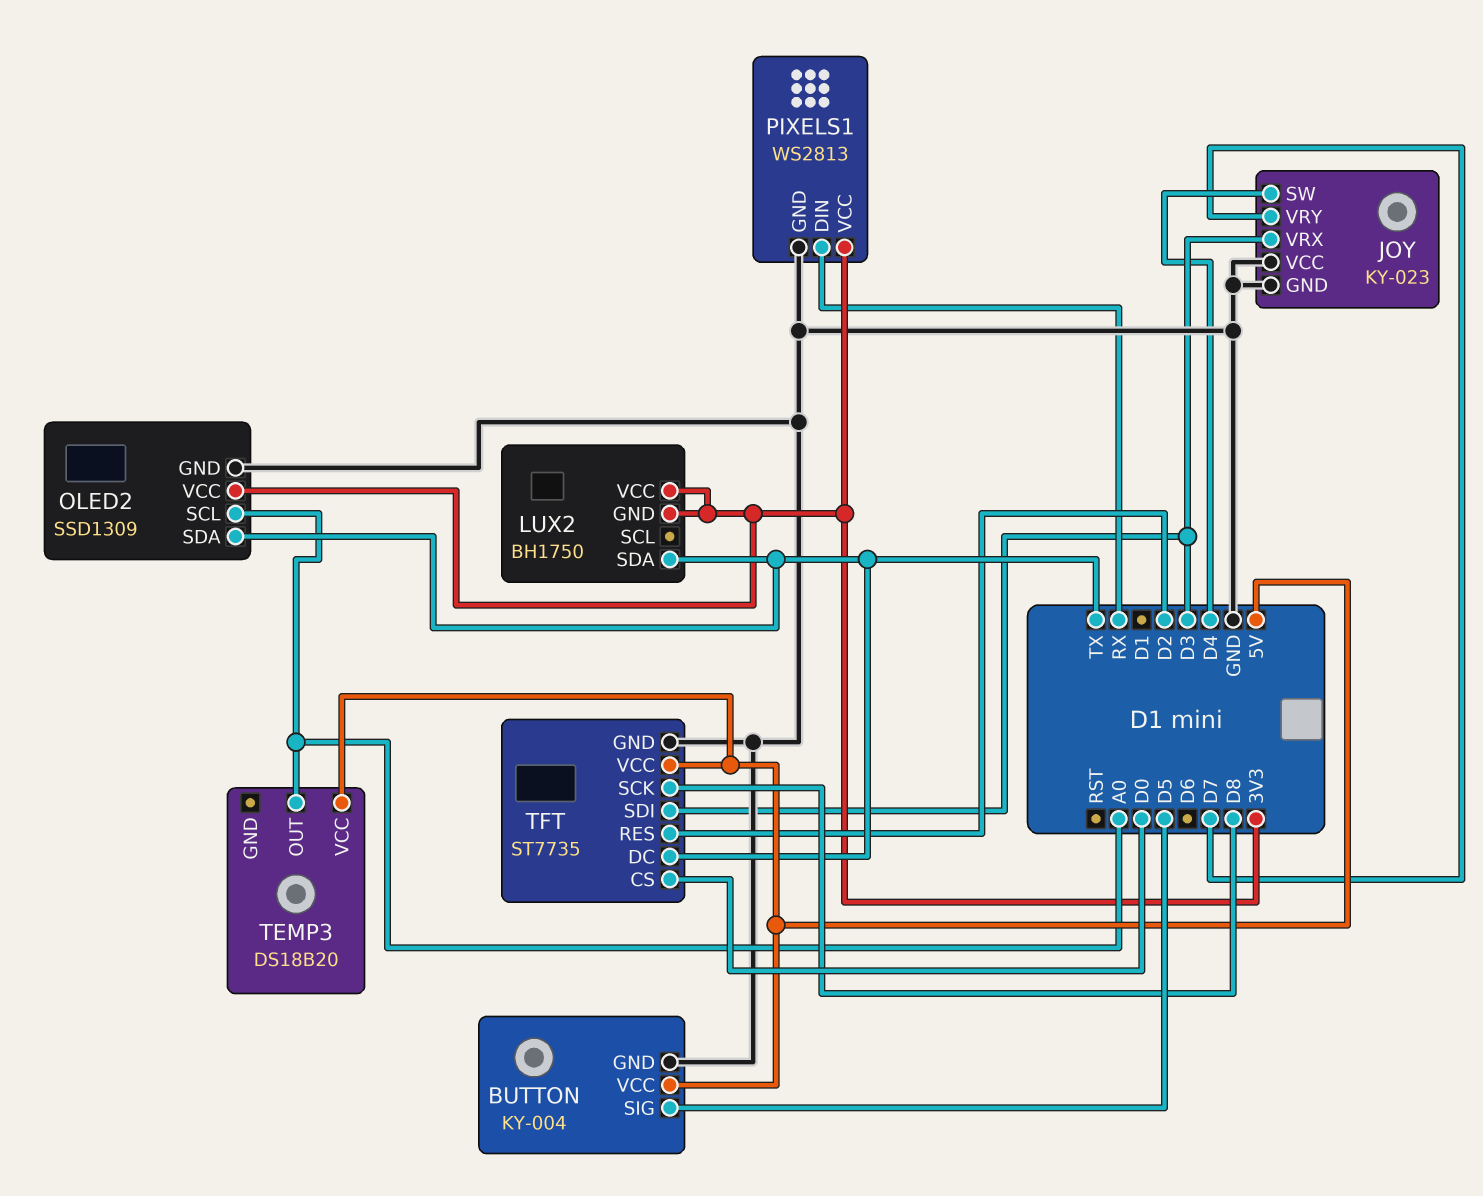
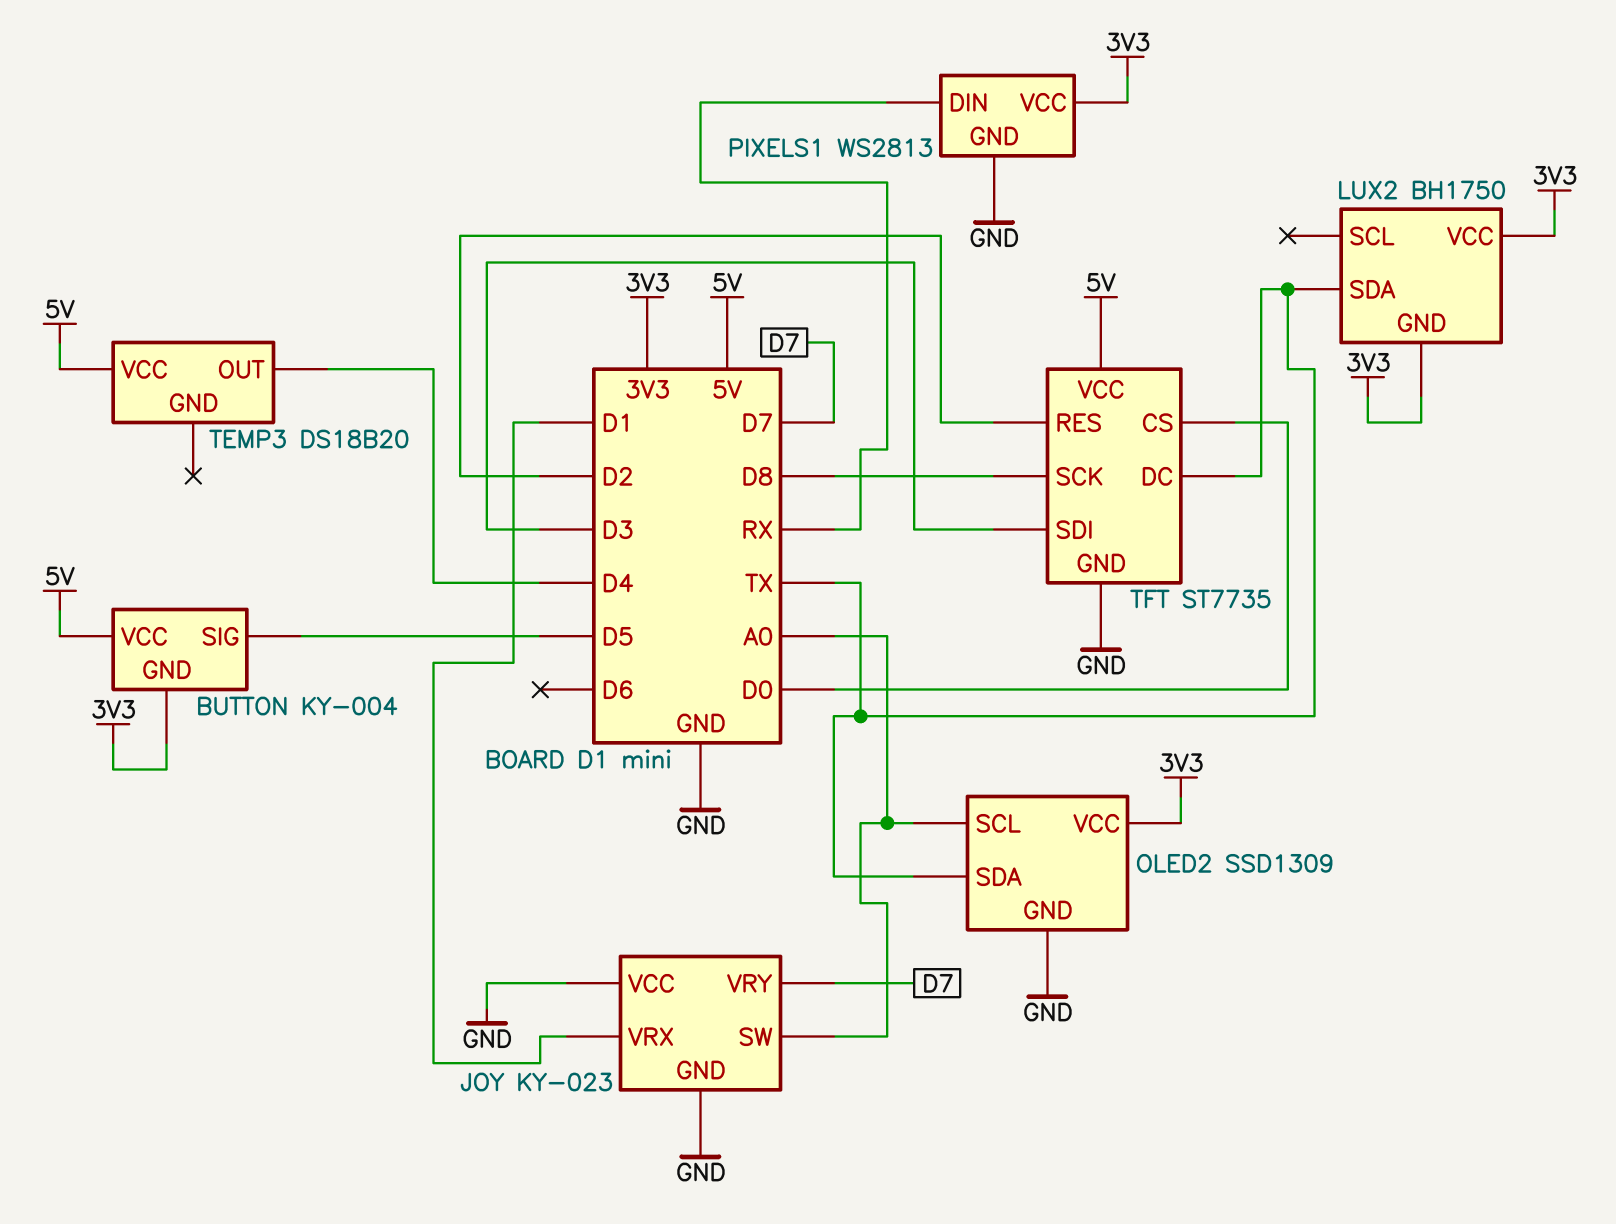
BUTTON pin GND: GND -> 3V3
JOY pin SW: D4 -> A0
JOY pin VRX: D3 -> D1
TEMP3 pin OUT: A0 -> D4

